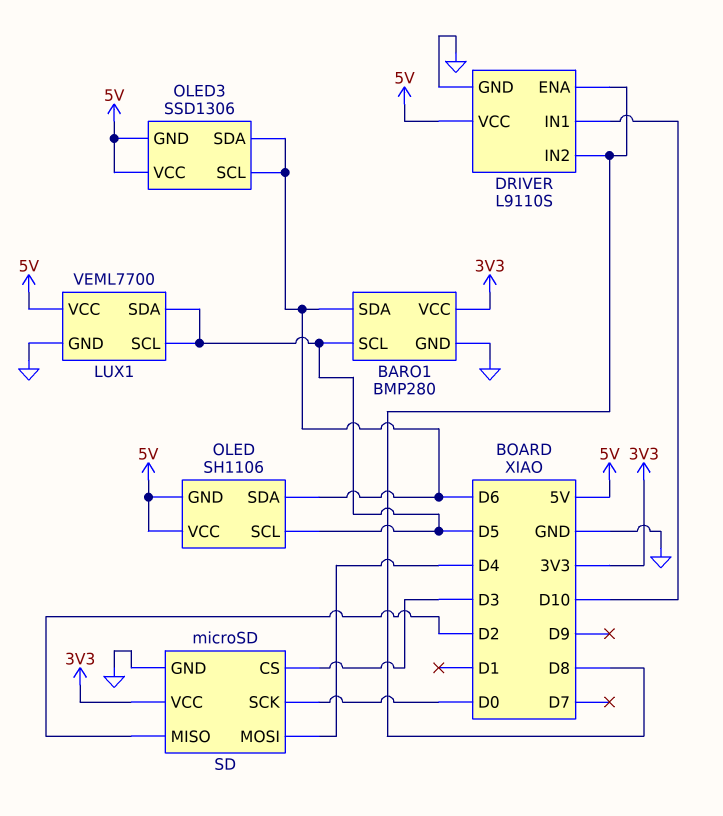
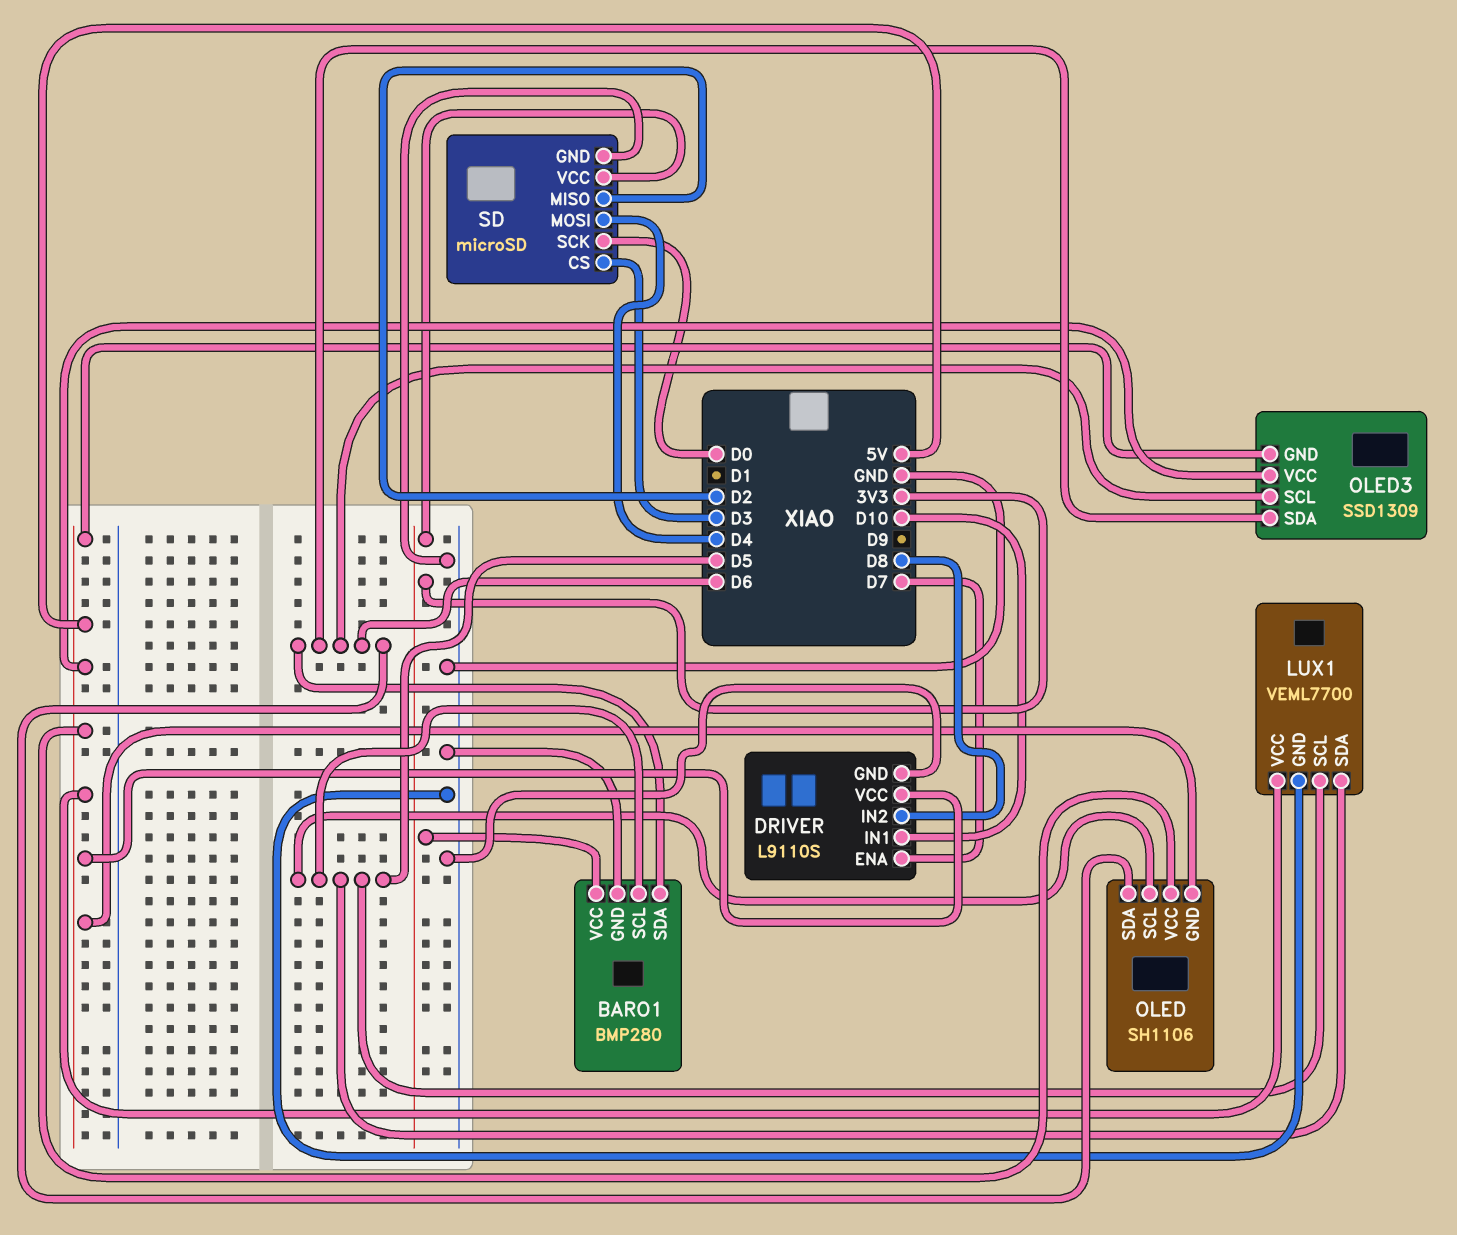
DRIVER pin ENA: D8 -> D7
OLED3: SSD1306 -> SSD1309

